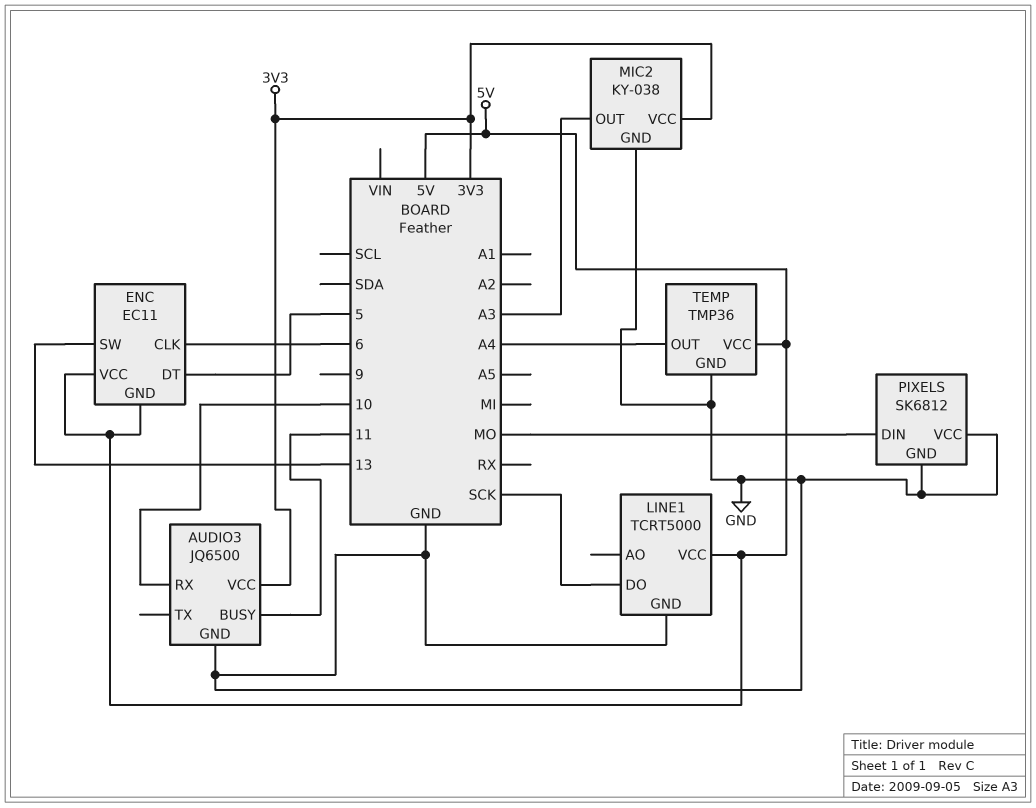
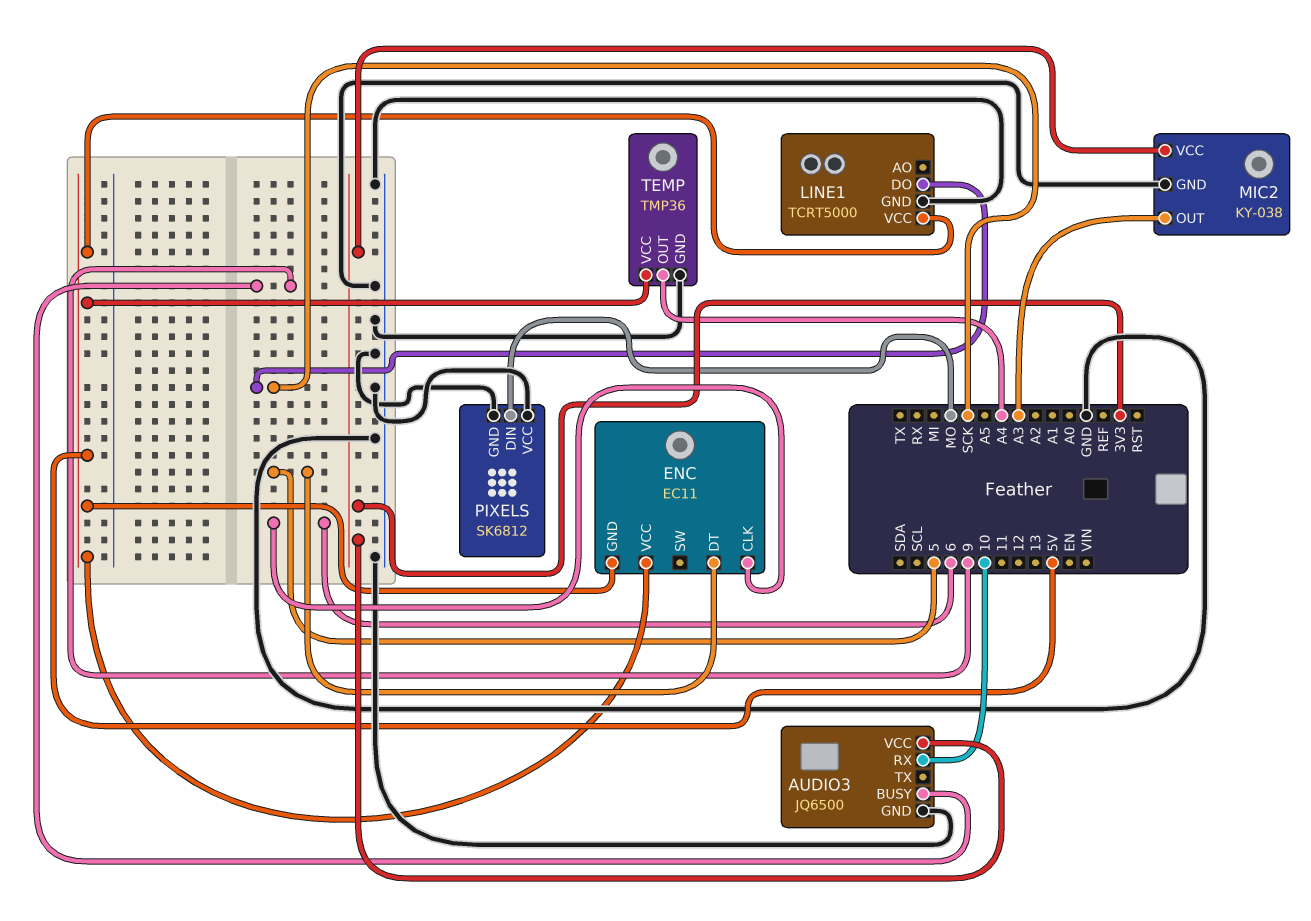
AUDIO3 pin BUSY: 11 -> 9
ENC pin SW: 13 -> none

